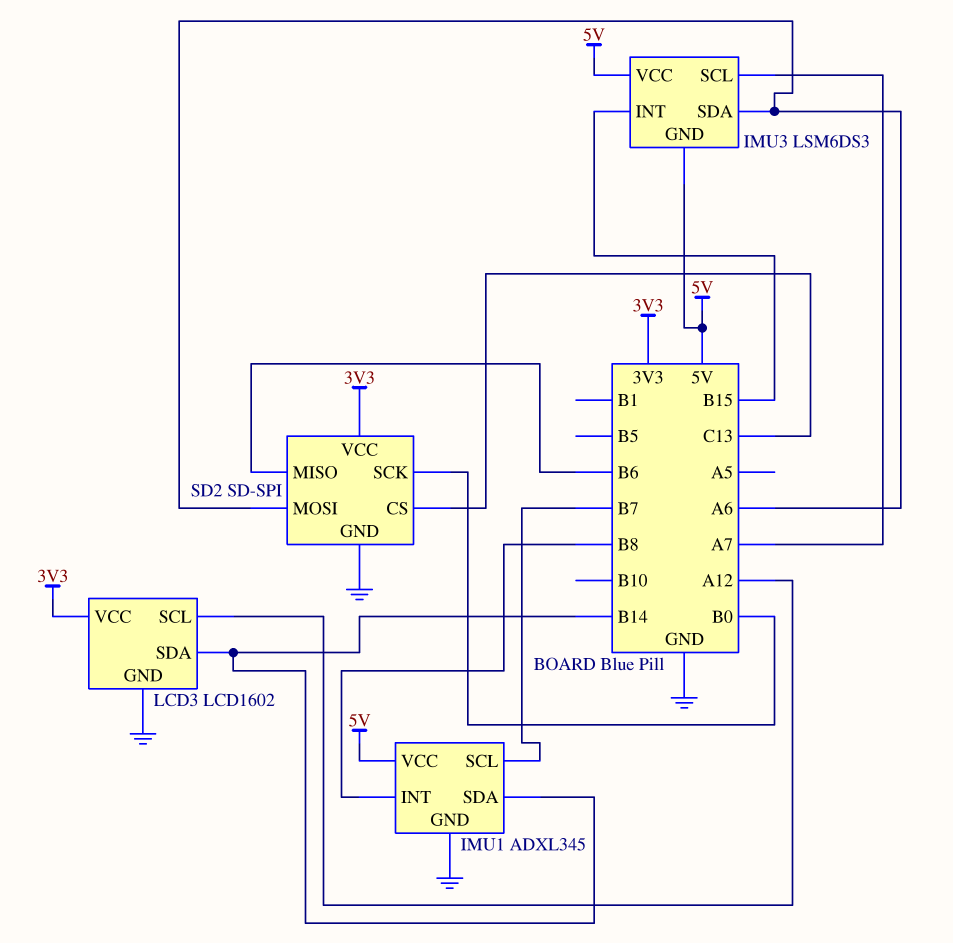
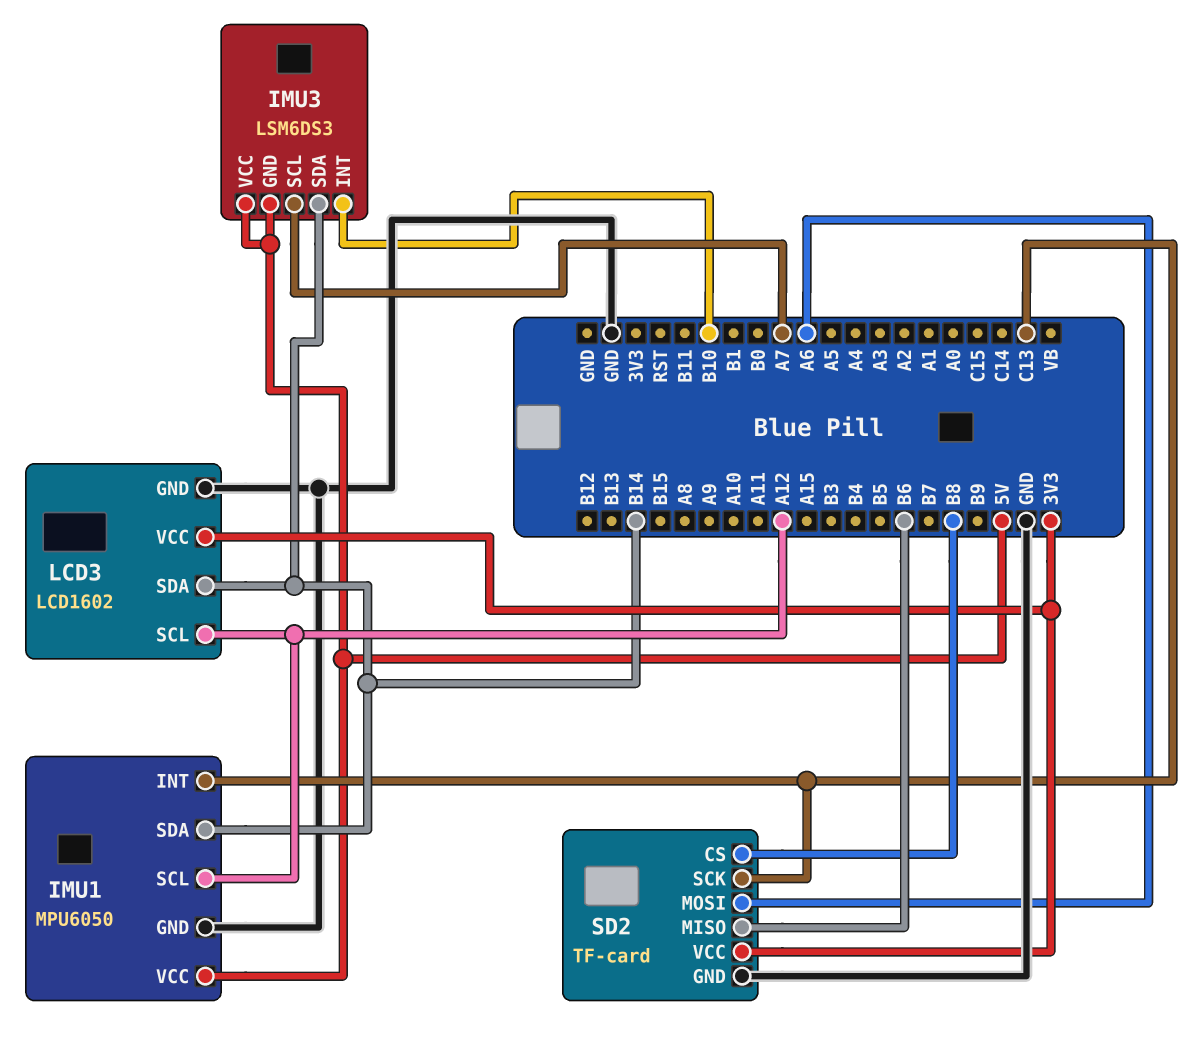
IMU1: ADXL345 -> MPU6050
IMU1 pin INT: B8 -> C13
IMU1 pin SCL: B7 -> A12
IMU3 pin INT: B15 -> B10
IMU3 pin SDA: A6 -> B14
SD2: SD-SPI -> TF-card
SD2 pin CS: C13 -> B8
SD2 pin SCK: B0 -> C13

